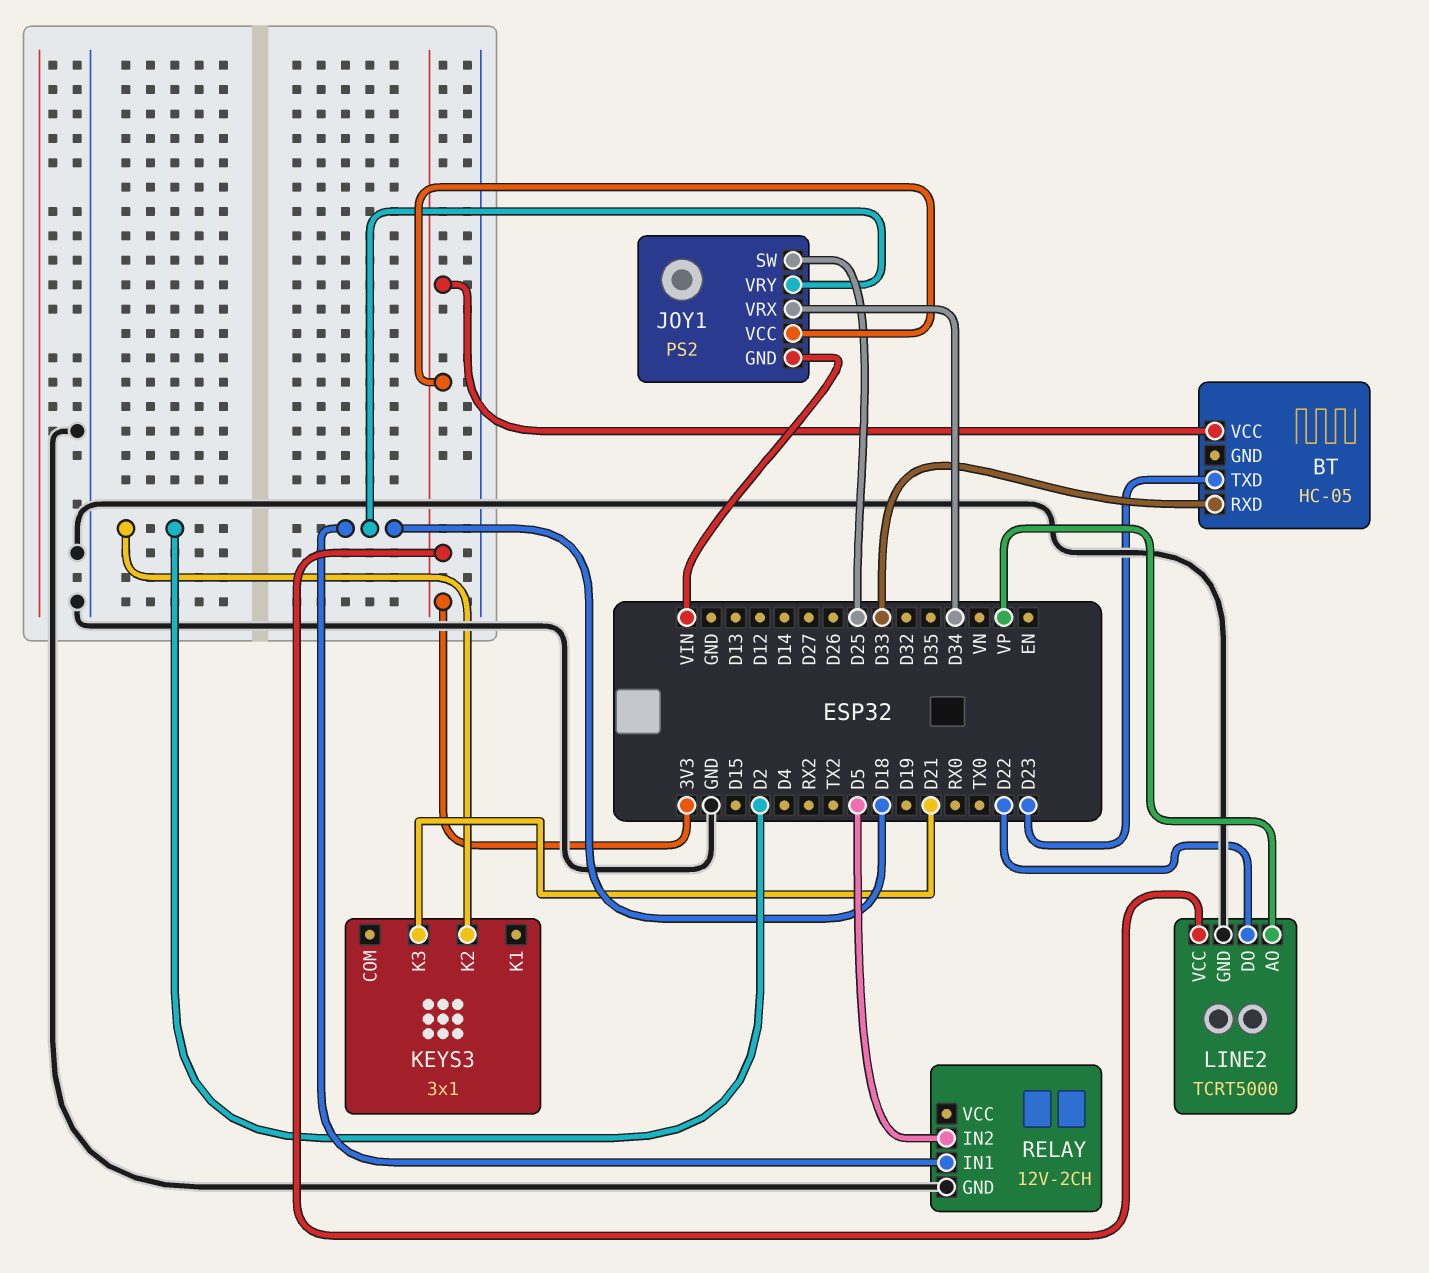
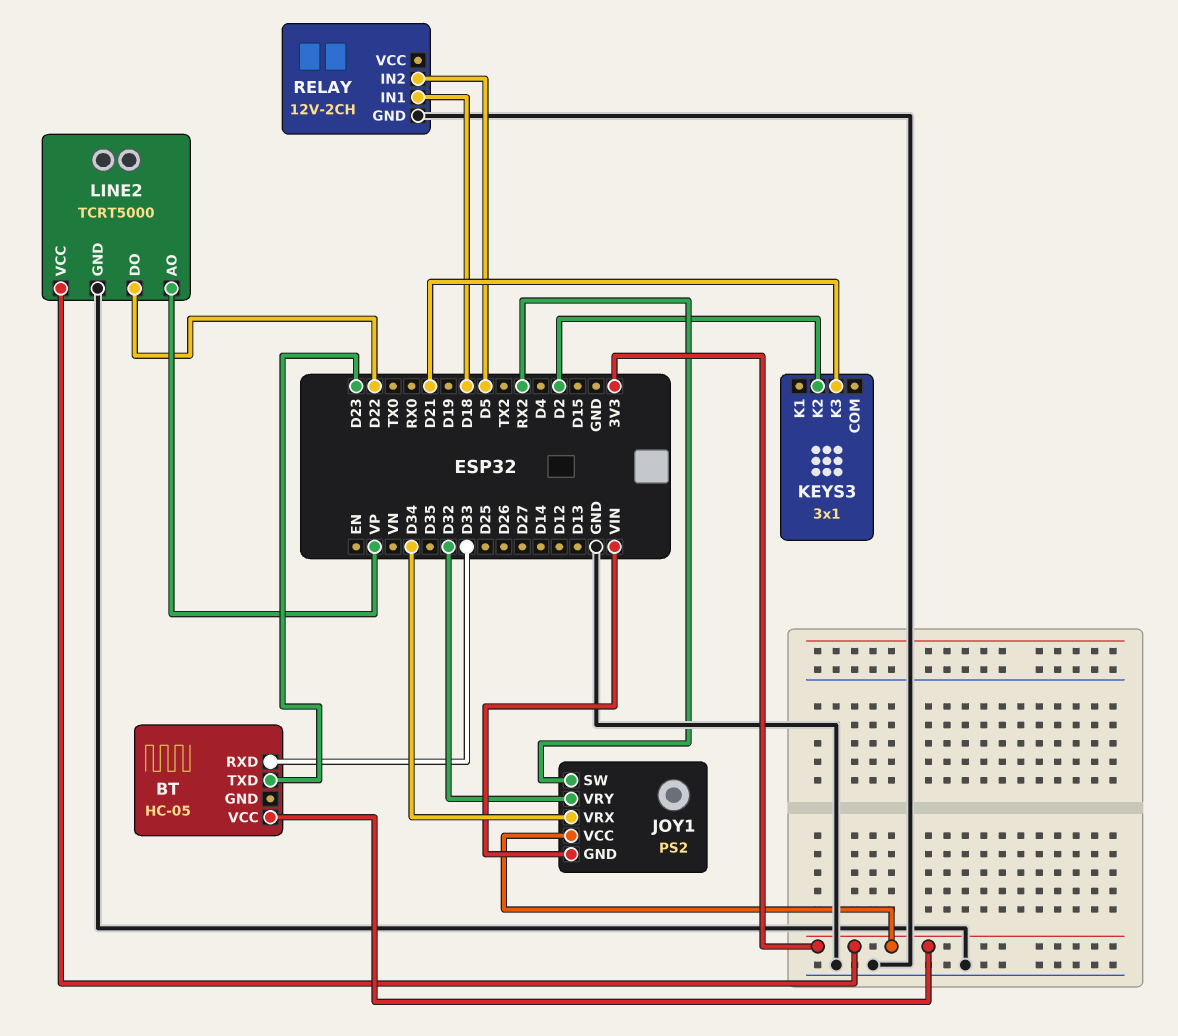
JOY1 pin SW: D25 -> RX2
JOY1 pin VRY: D18 -> D32

